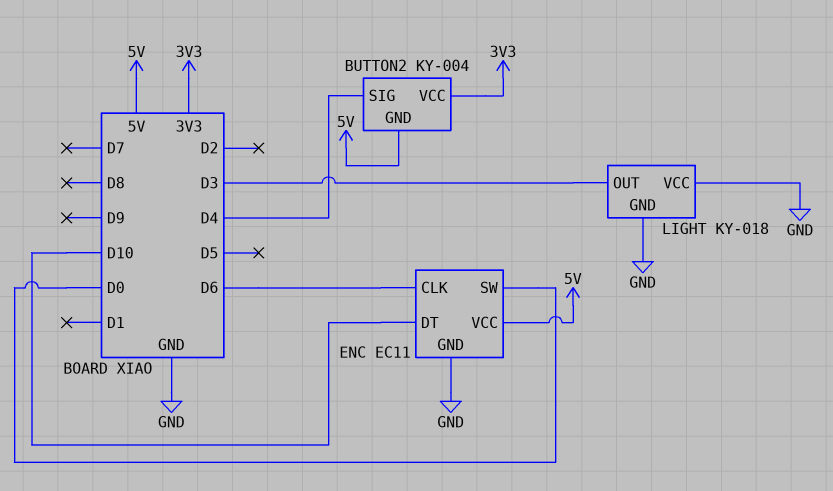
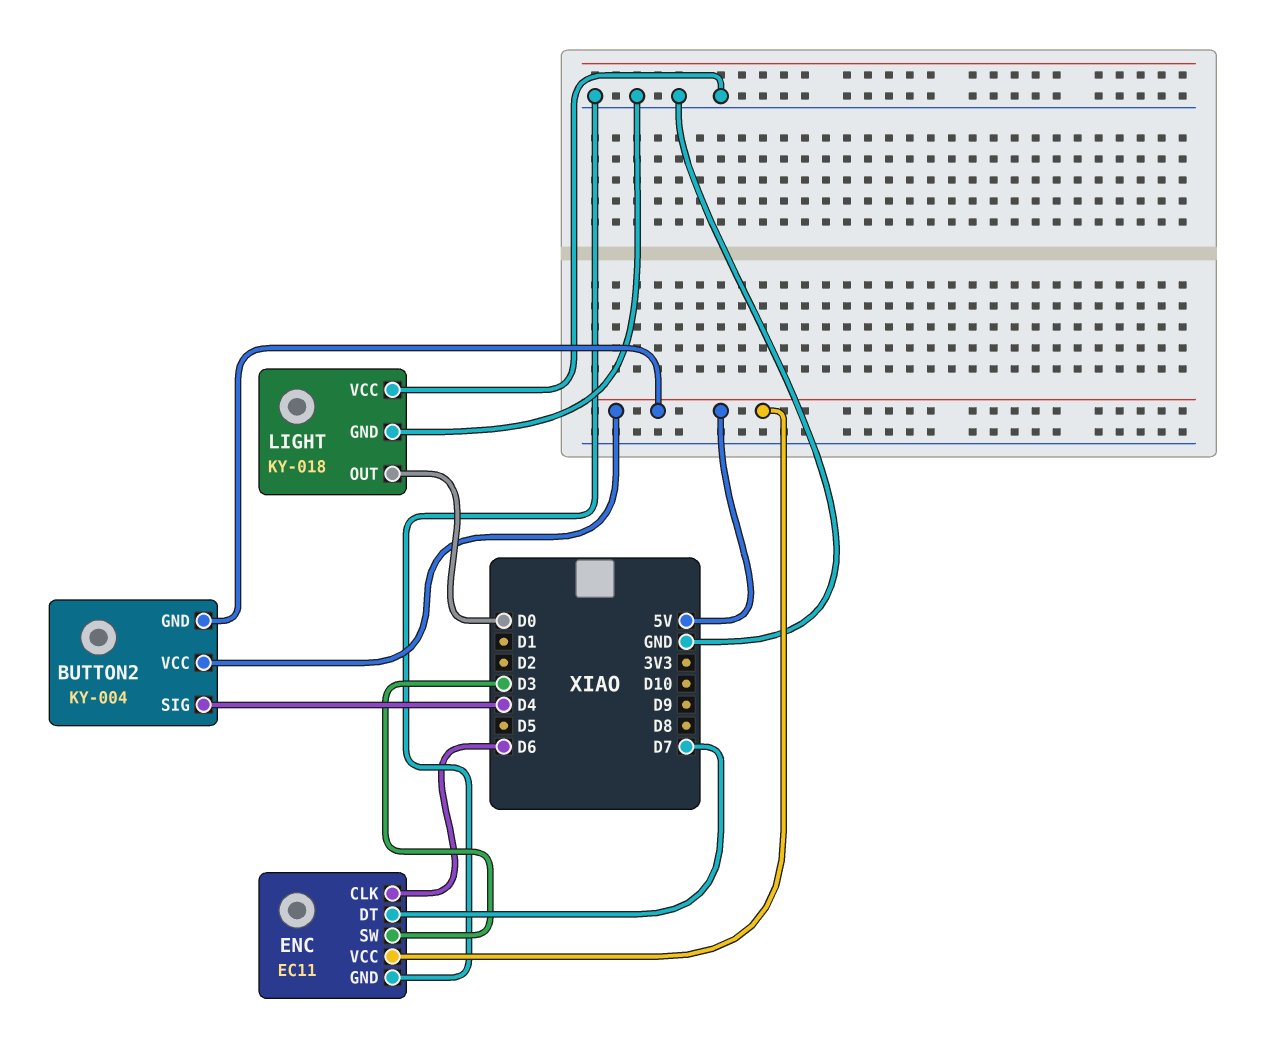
BUTTON2 pin VCC: 3V3 -> 5V
ENC pin DT: D10 -> D7
ENC pin SW: D0 -> D3
LIGHT pin OUT: D3 -> D0

